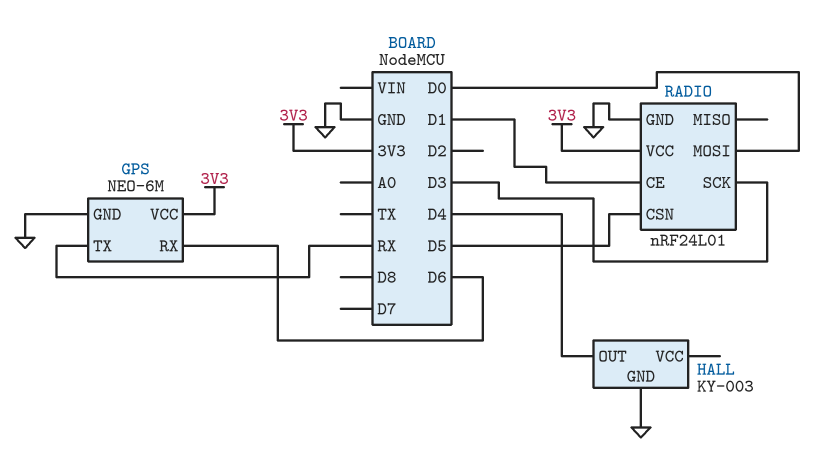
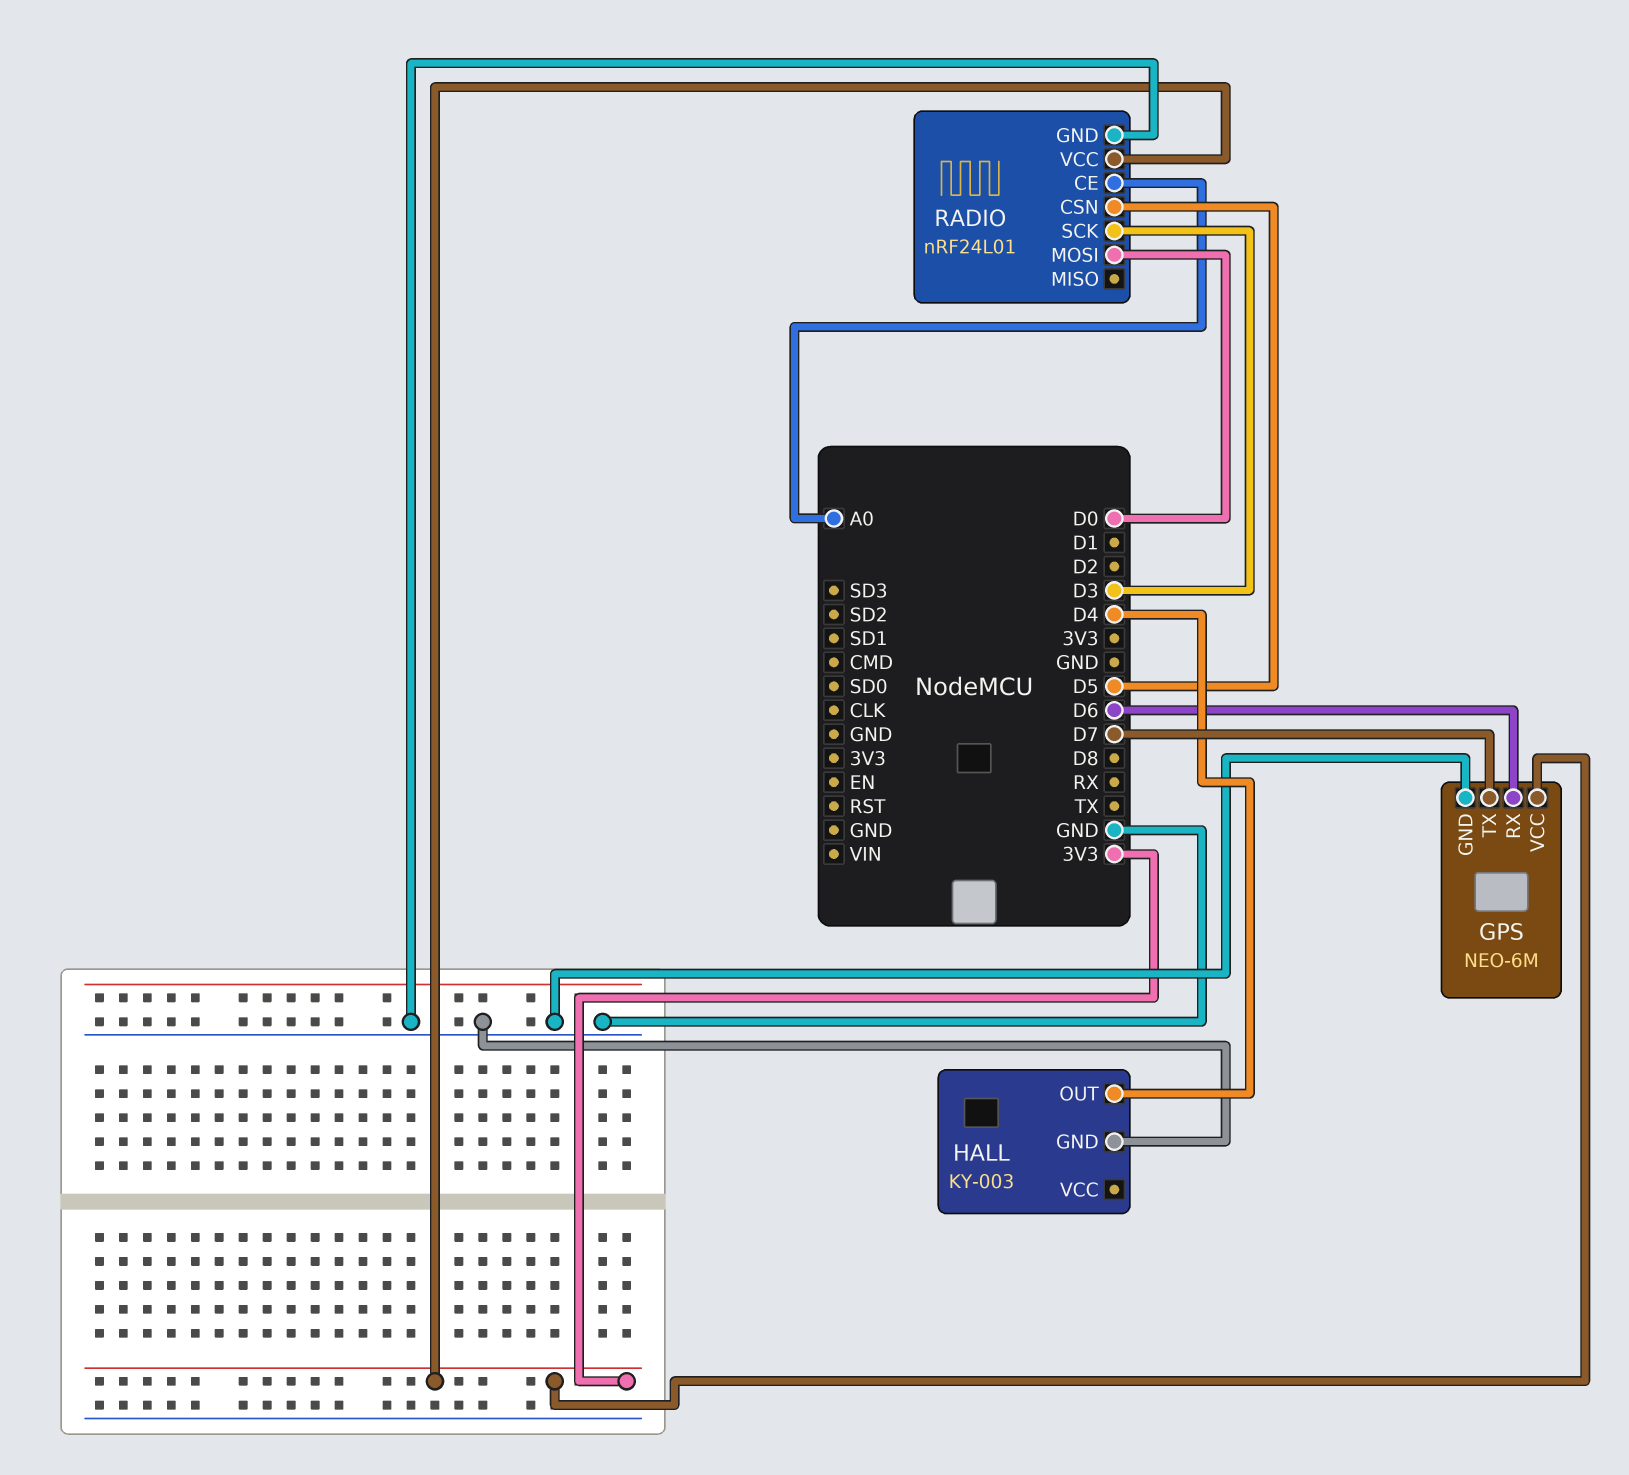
GPS pin TX: RX -> D7
RADIO pin CE: D1 -> A0

